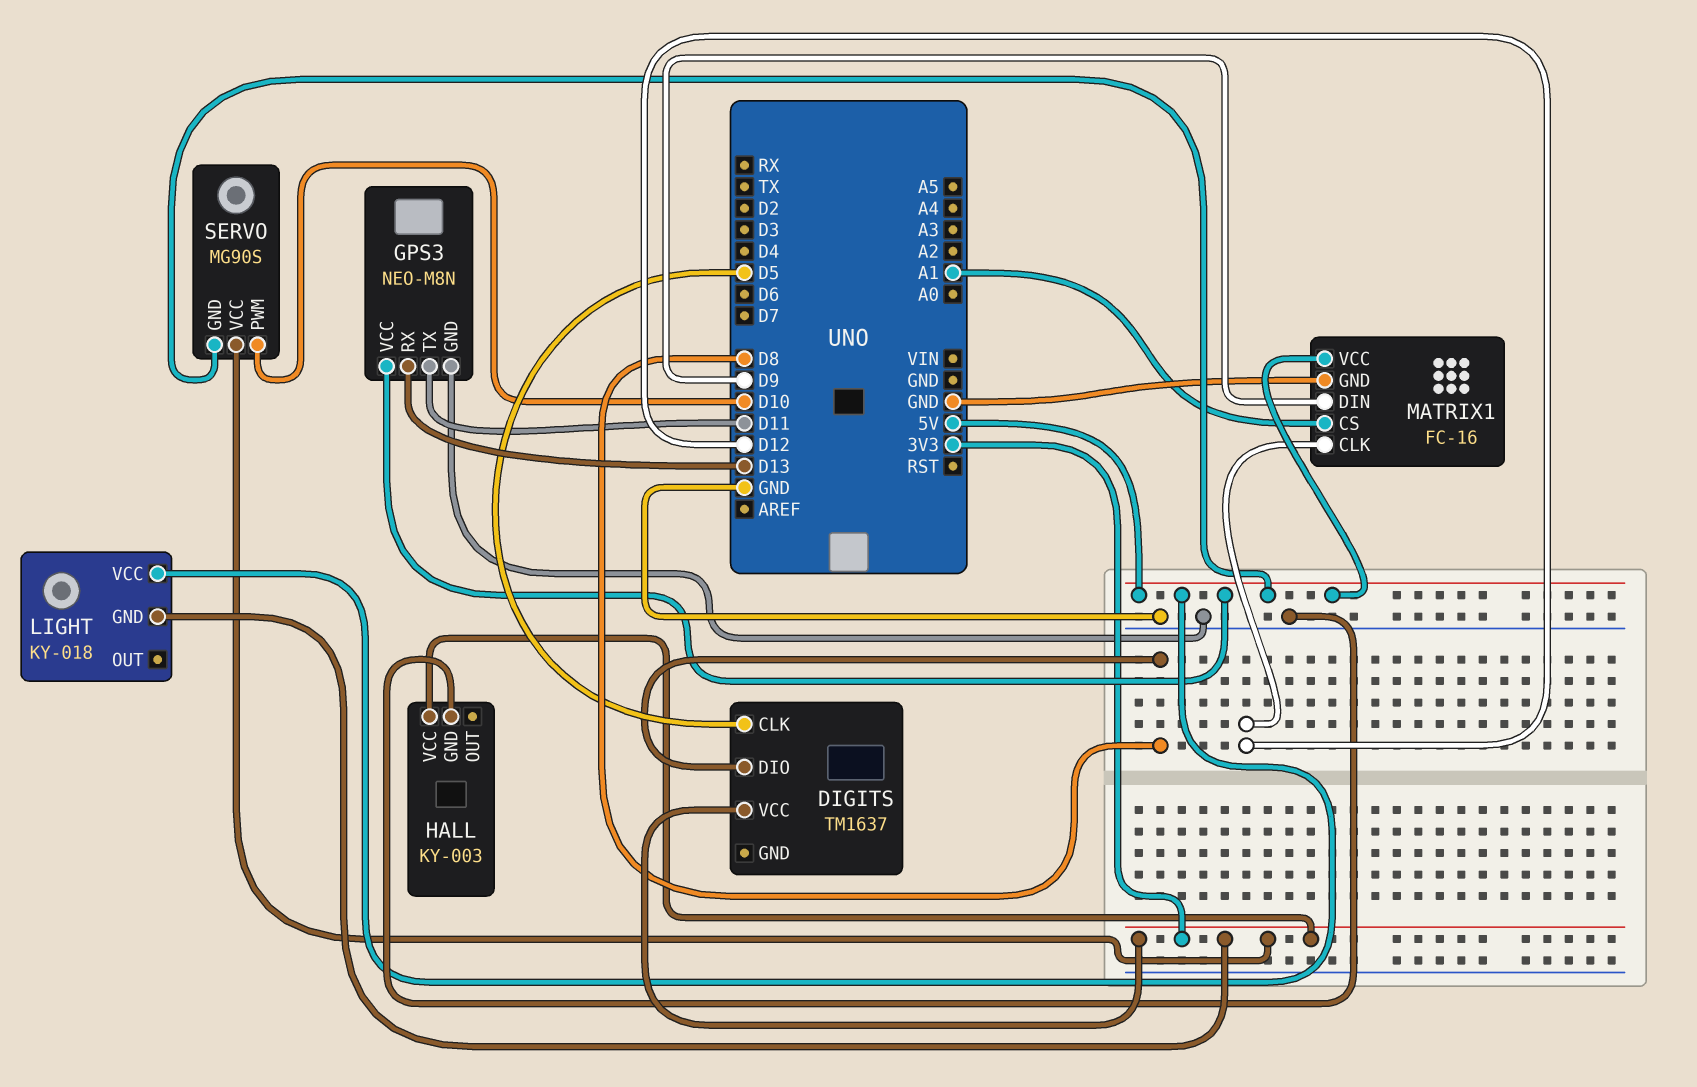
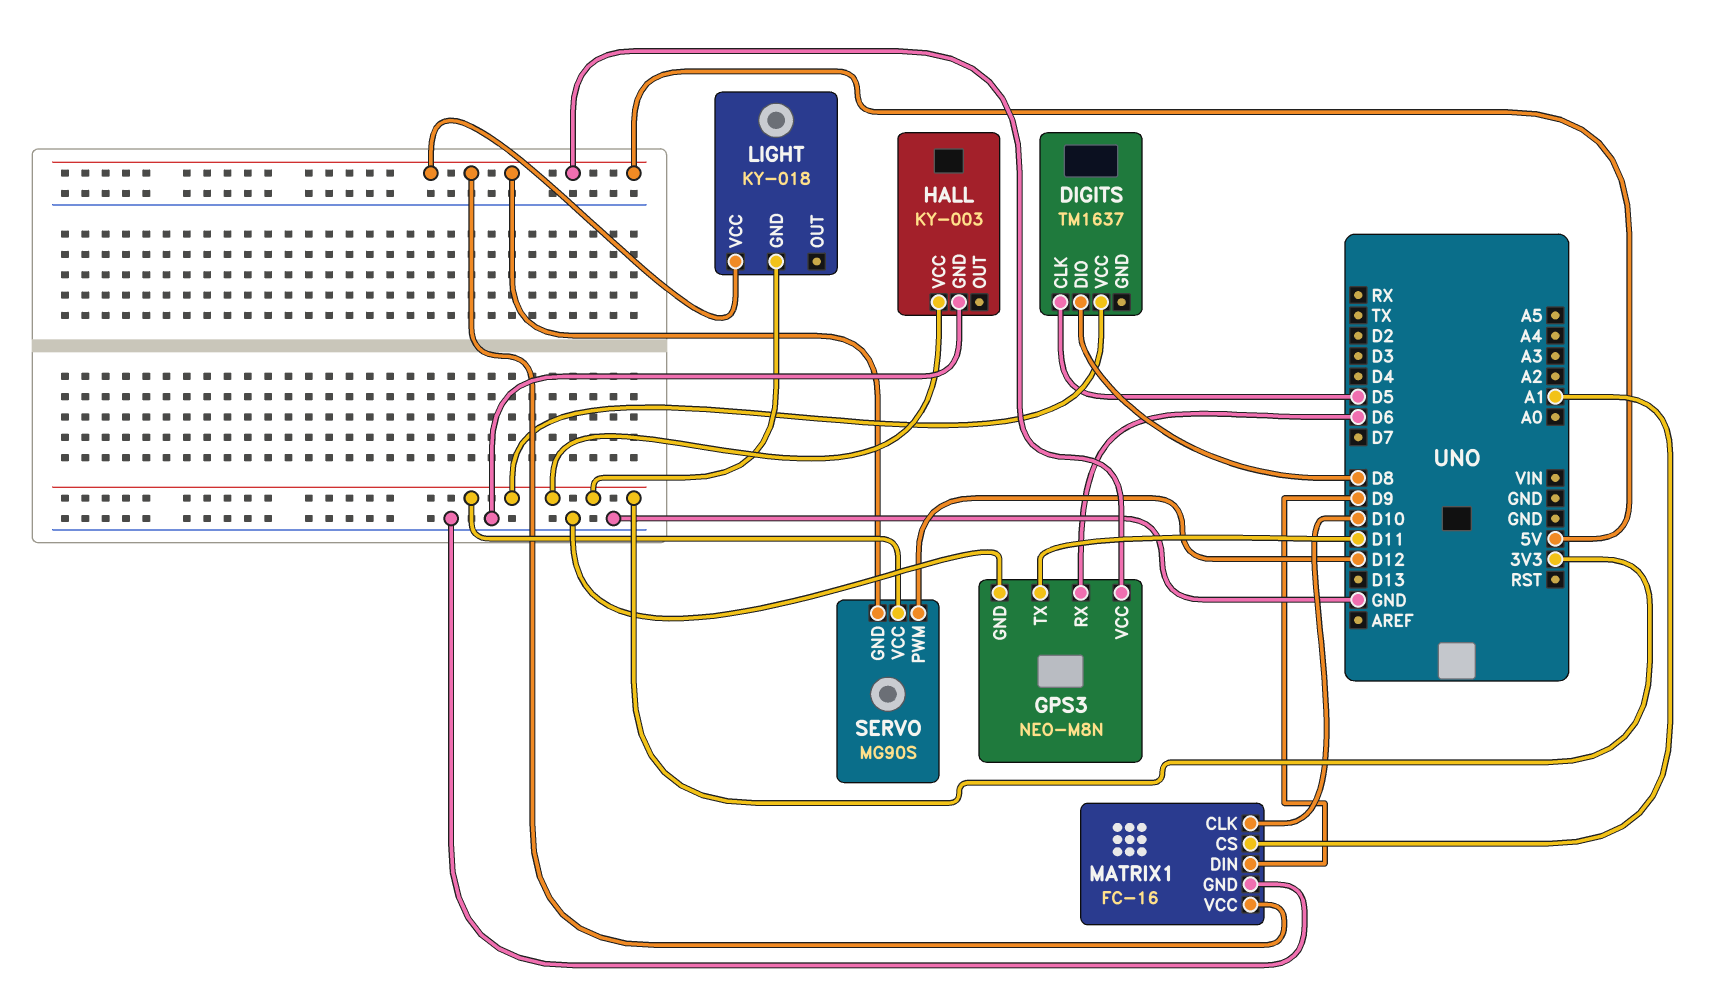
GPS3 pin RX: D13 -> D6
MATRIX1 pin CLK: D12 -> D10
SERVO pin PWM: D10 -> D12

